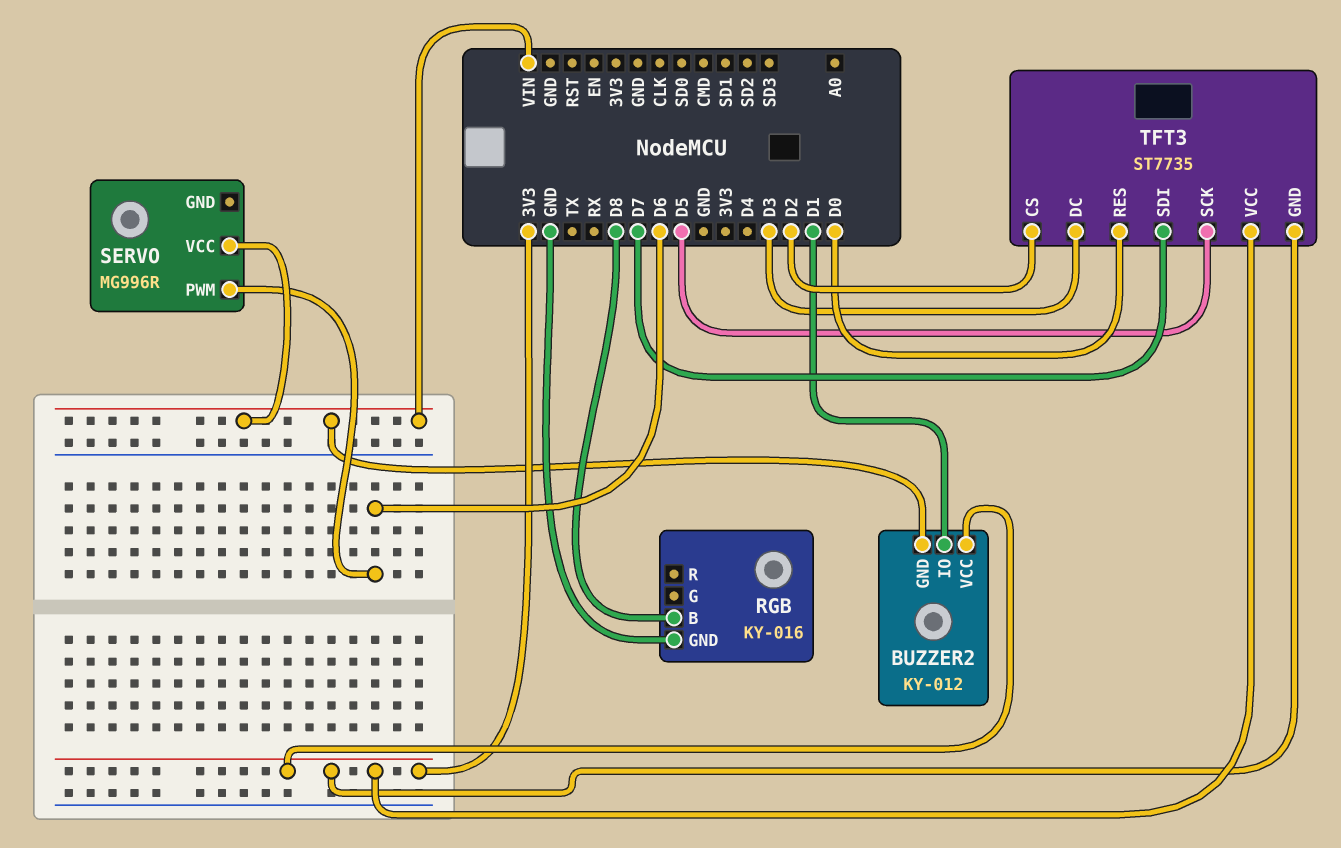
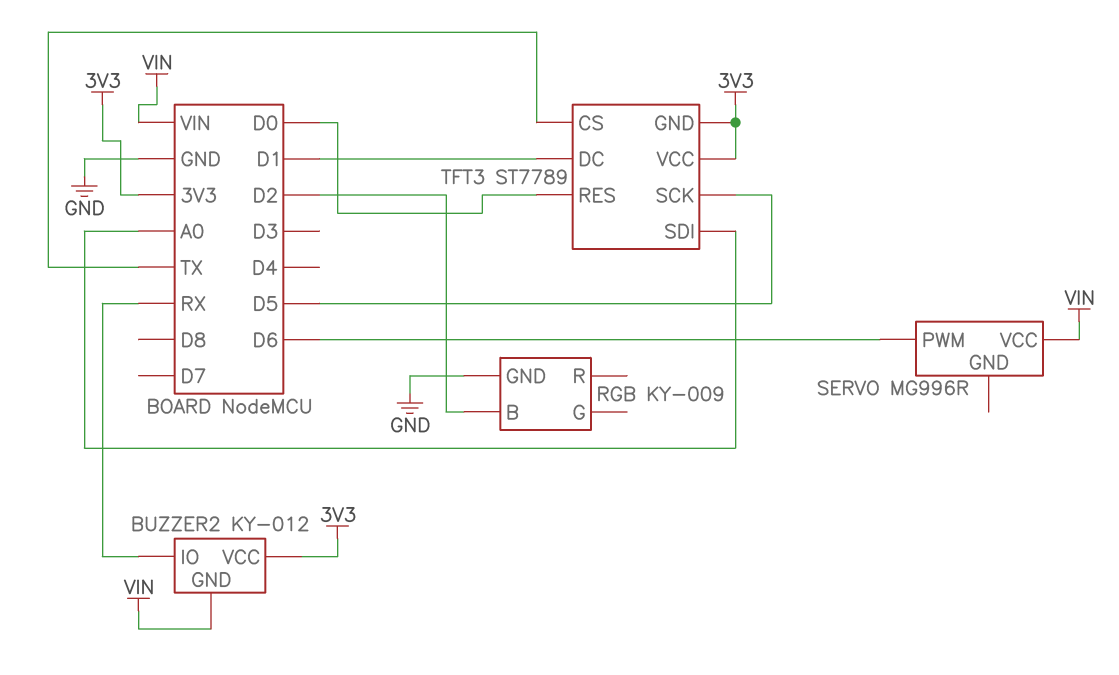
BUZZER2 pin IO: D1 -> RX
RGB: KY-016 -> KY-009
RGB pin B: D8 -> D2
TFT3: ST7735 -> ST7789
TFT3 pin CS: D2 -> TX
TFT3 pin DC: D3 -> D1
TFT3 pin SDI: D7 -> A0

